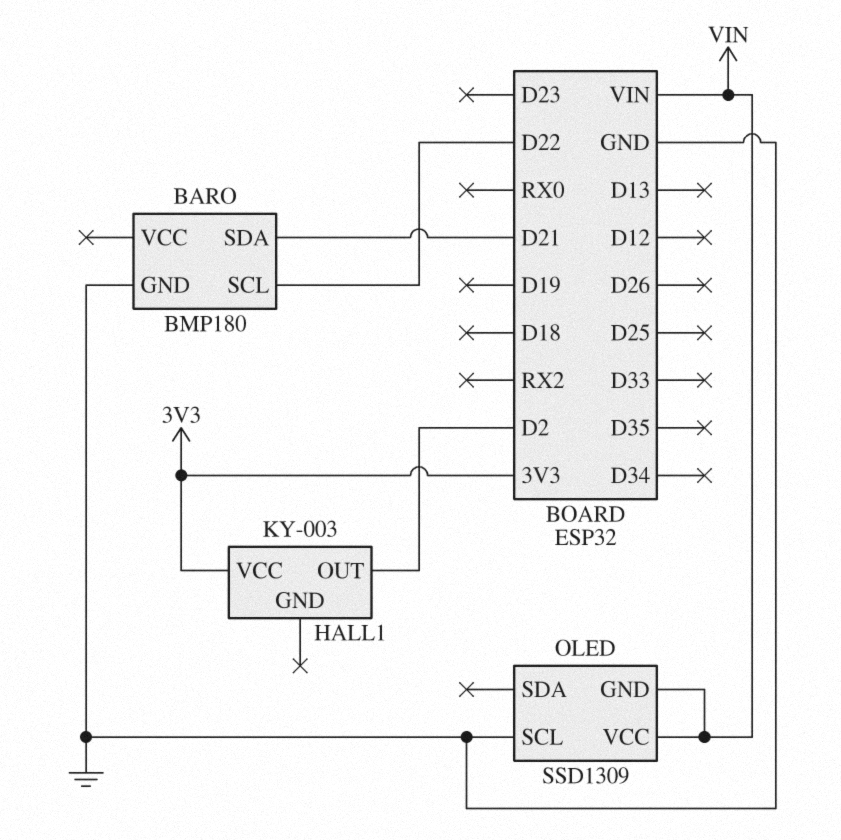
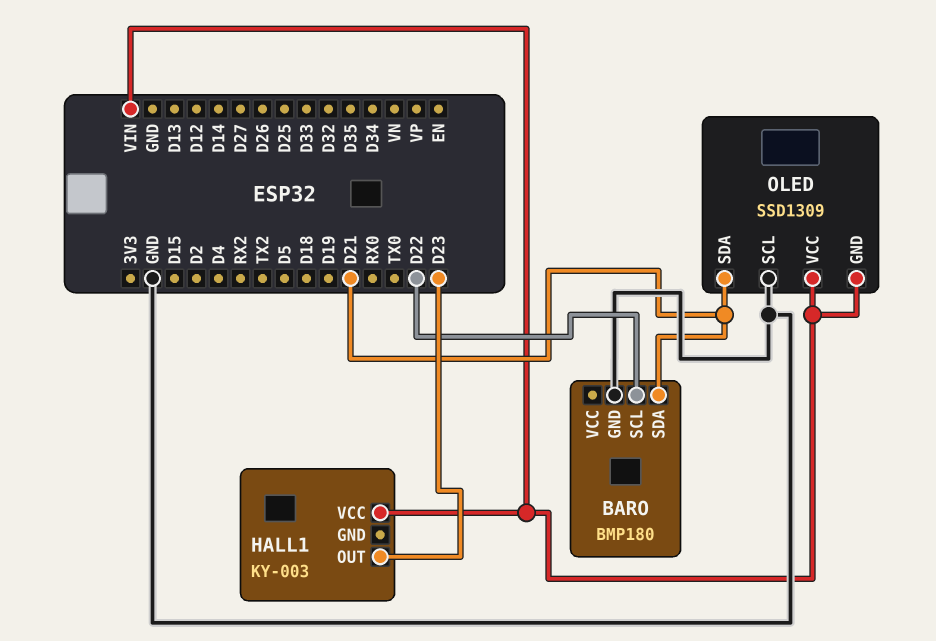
HALL1 pin OUT: D2 -> D23
HALL1 pin VCC: 3V3 -> VIN
OLED pin SDA: none -> D21

